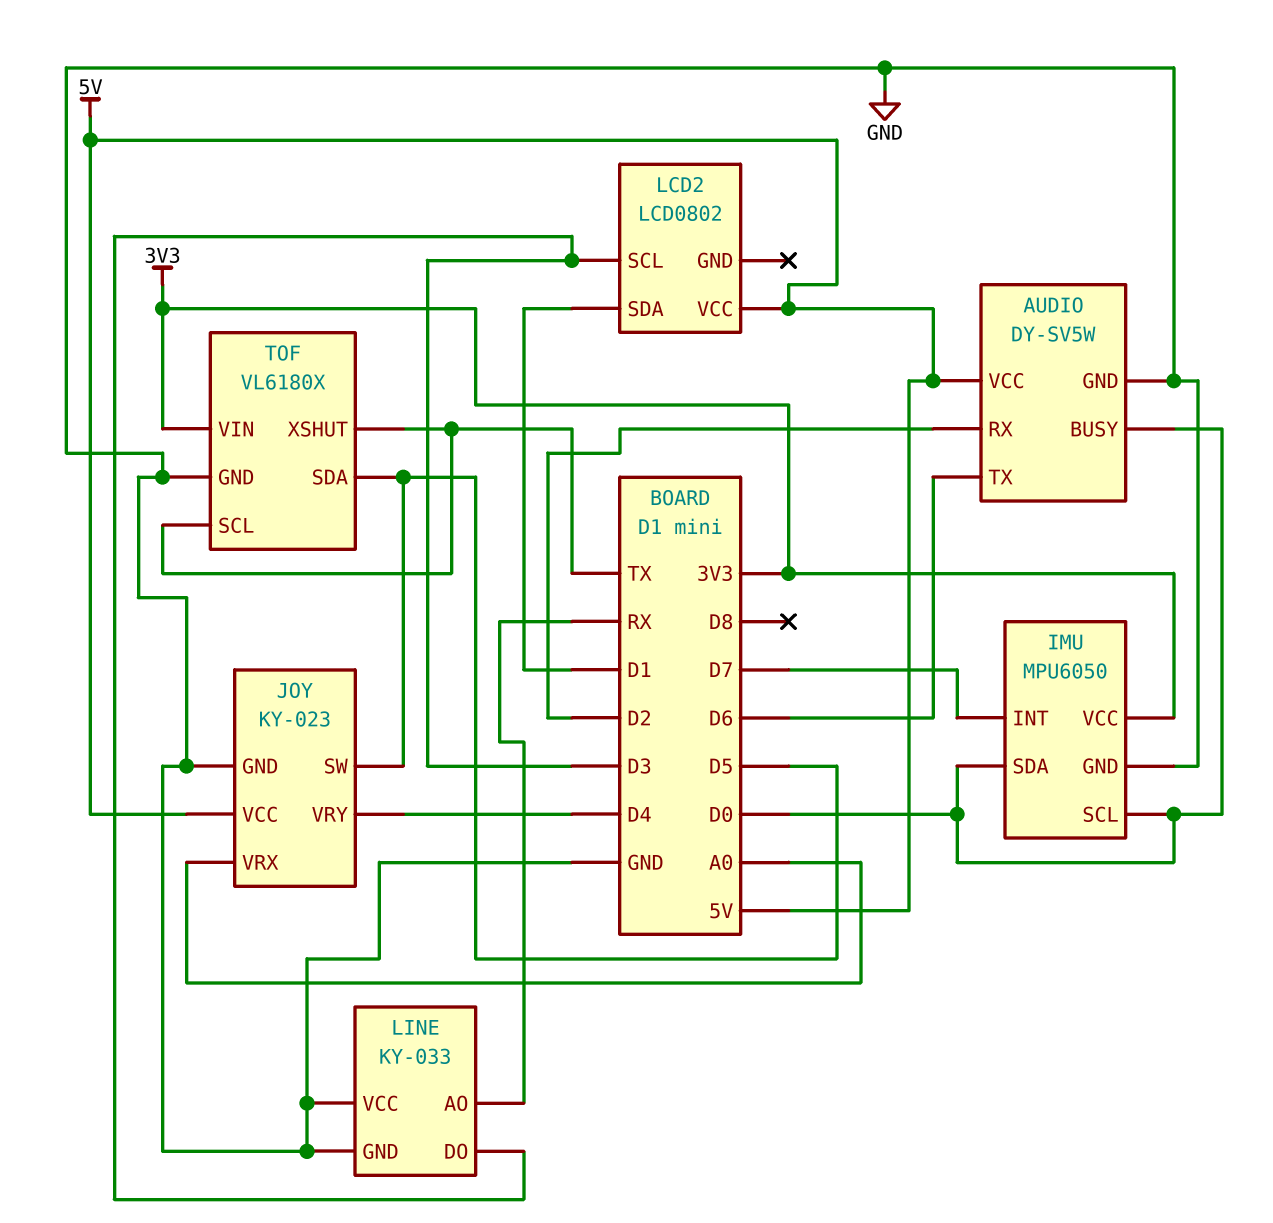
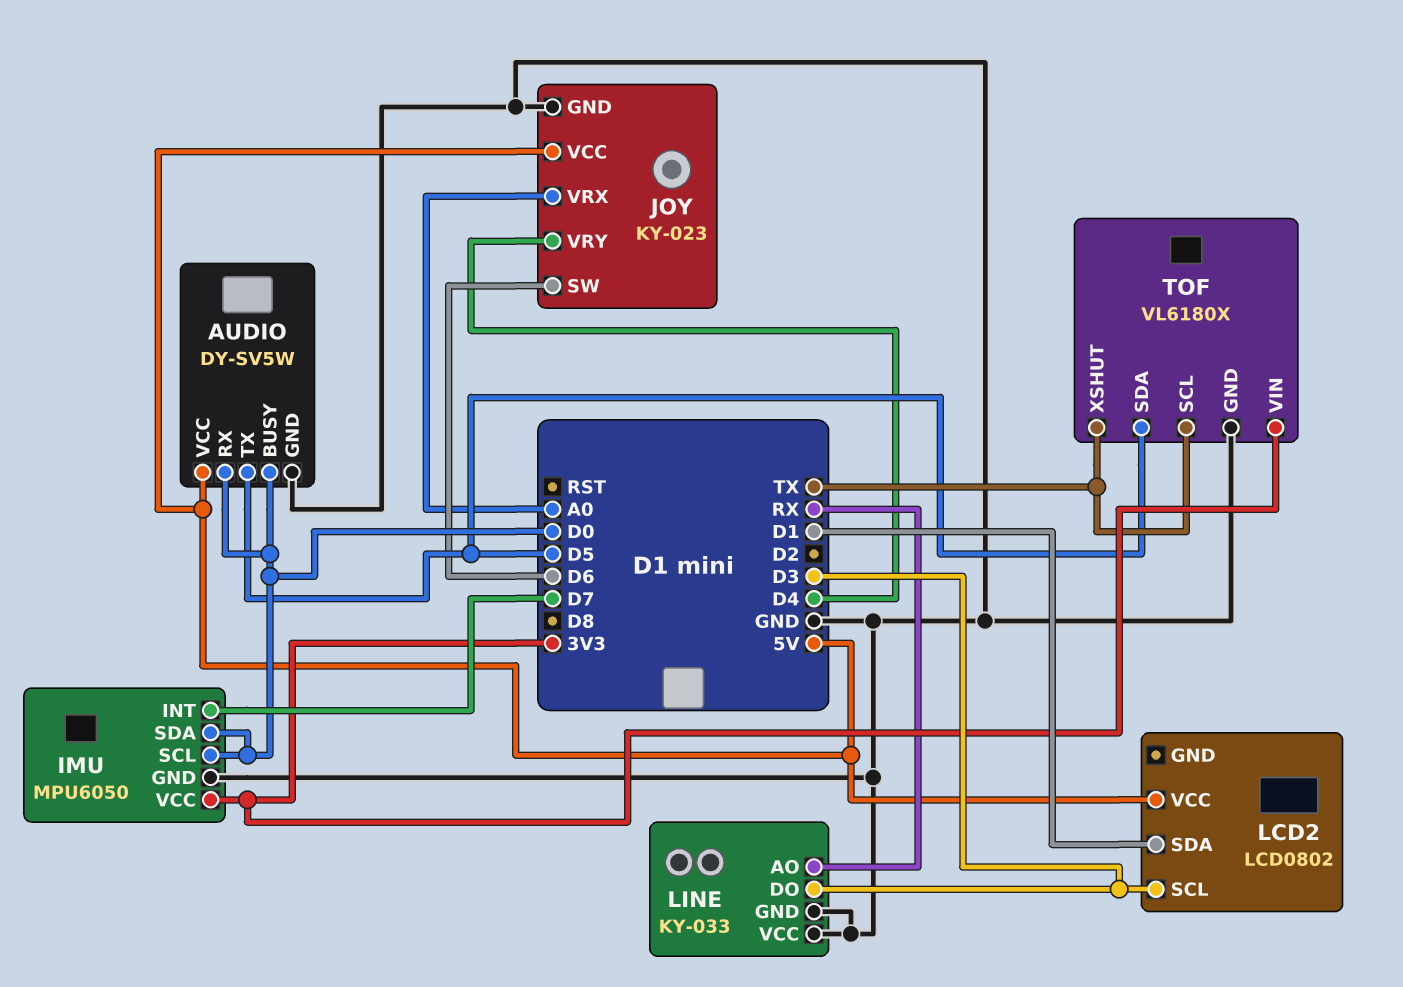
AUDIO pin RX: D2 -> D0
AUDIO pin TX: D6 -> D5
JOY pin SW: D5 -> D6

